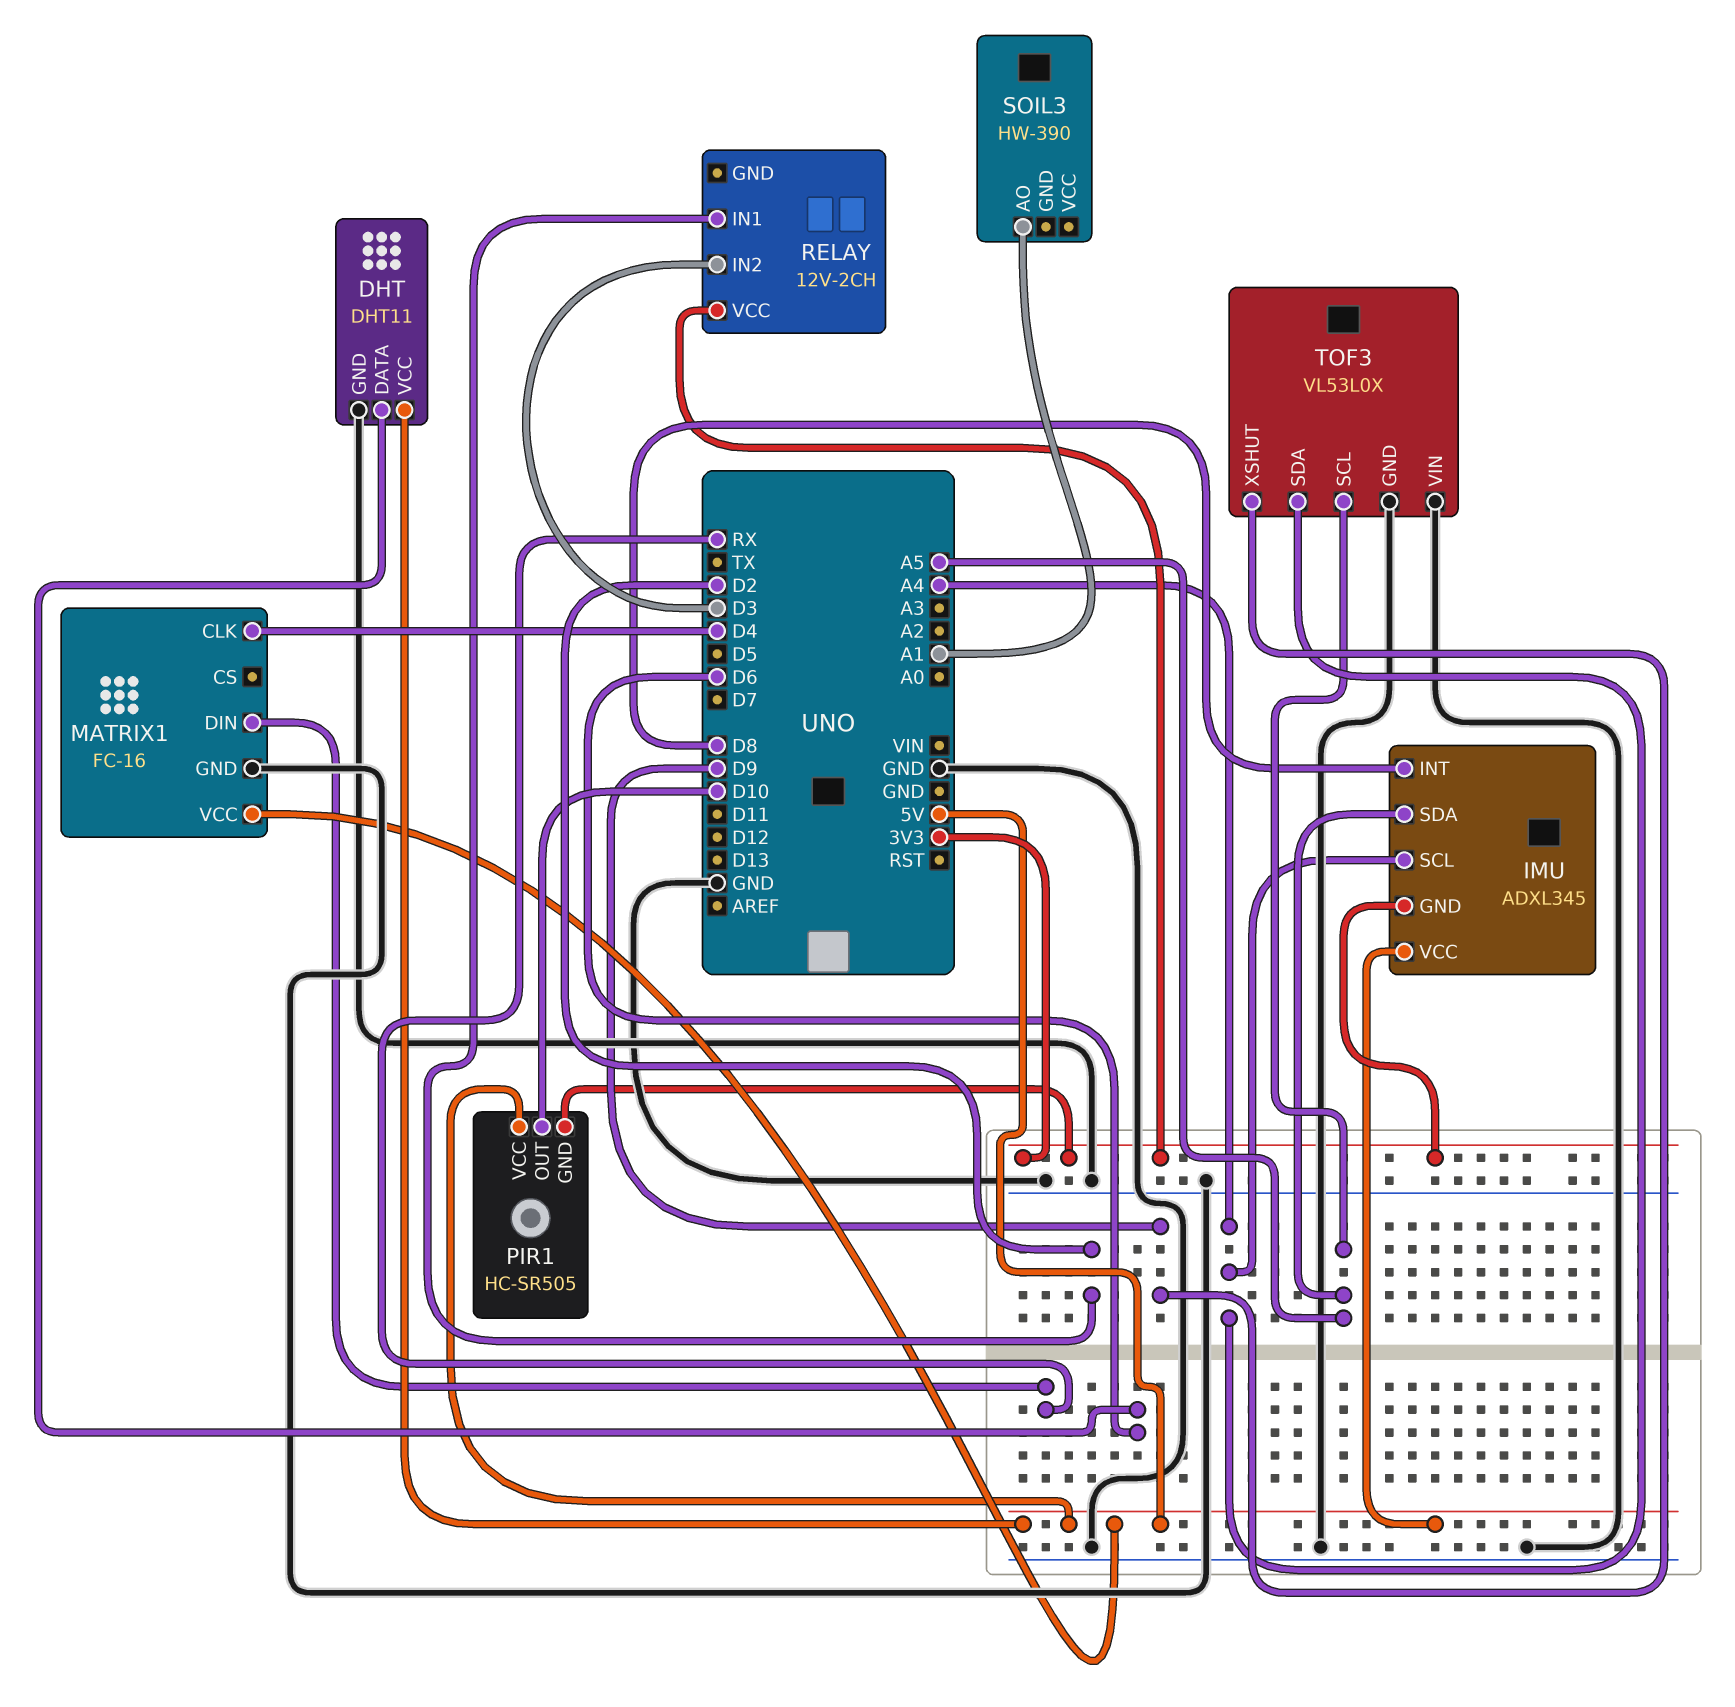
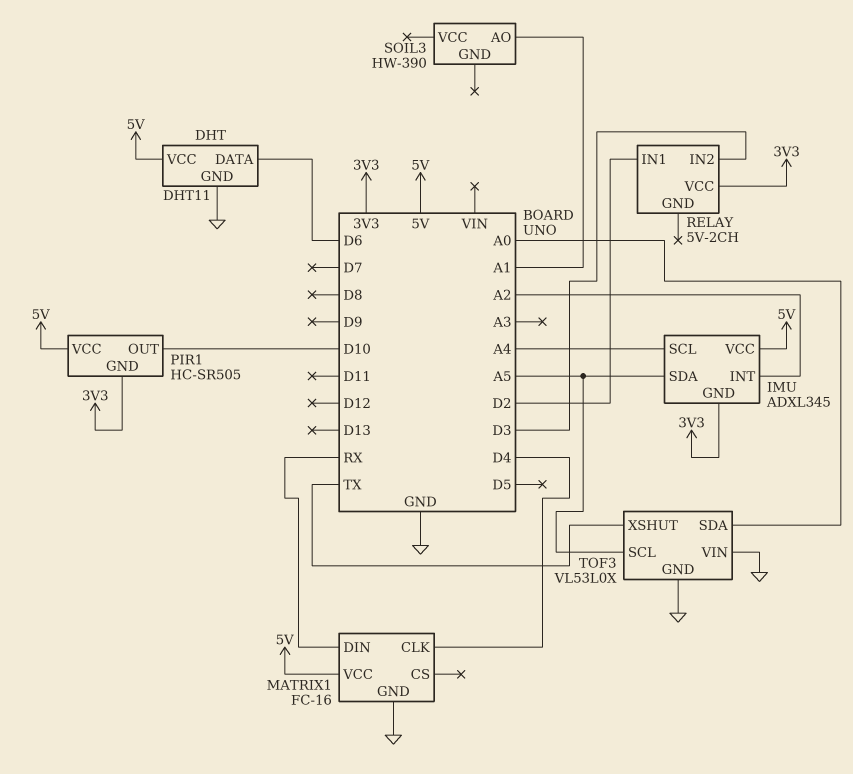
IMU pin INT: D8 -> A2
RELAY: 12V-2CH -> 5V-2CH
TOF3 pin SDA: A4 -> A0
TOF3 pin XSHUT: D9 -> TX

